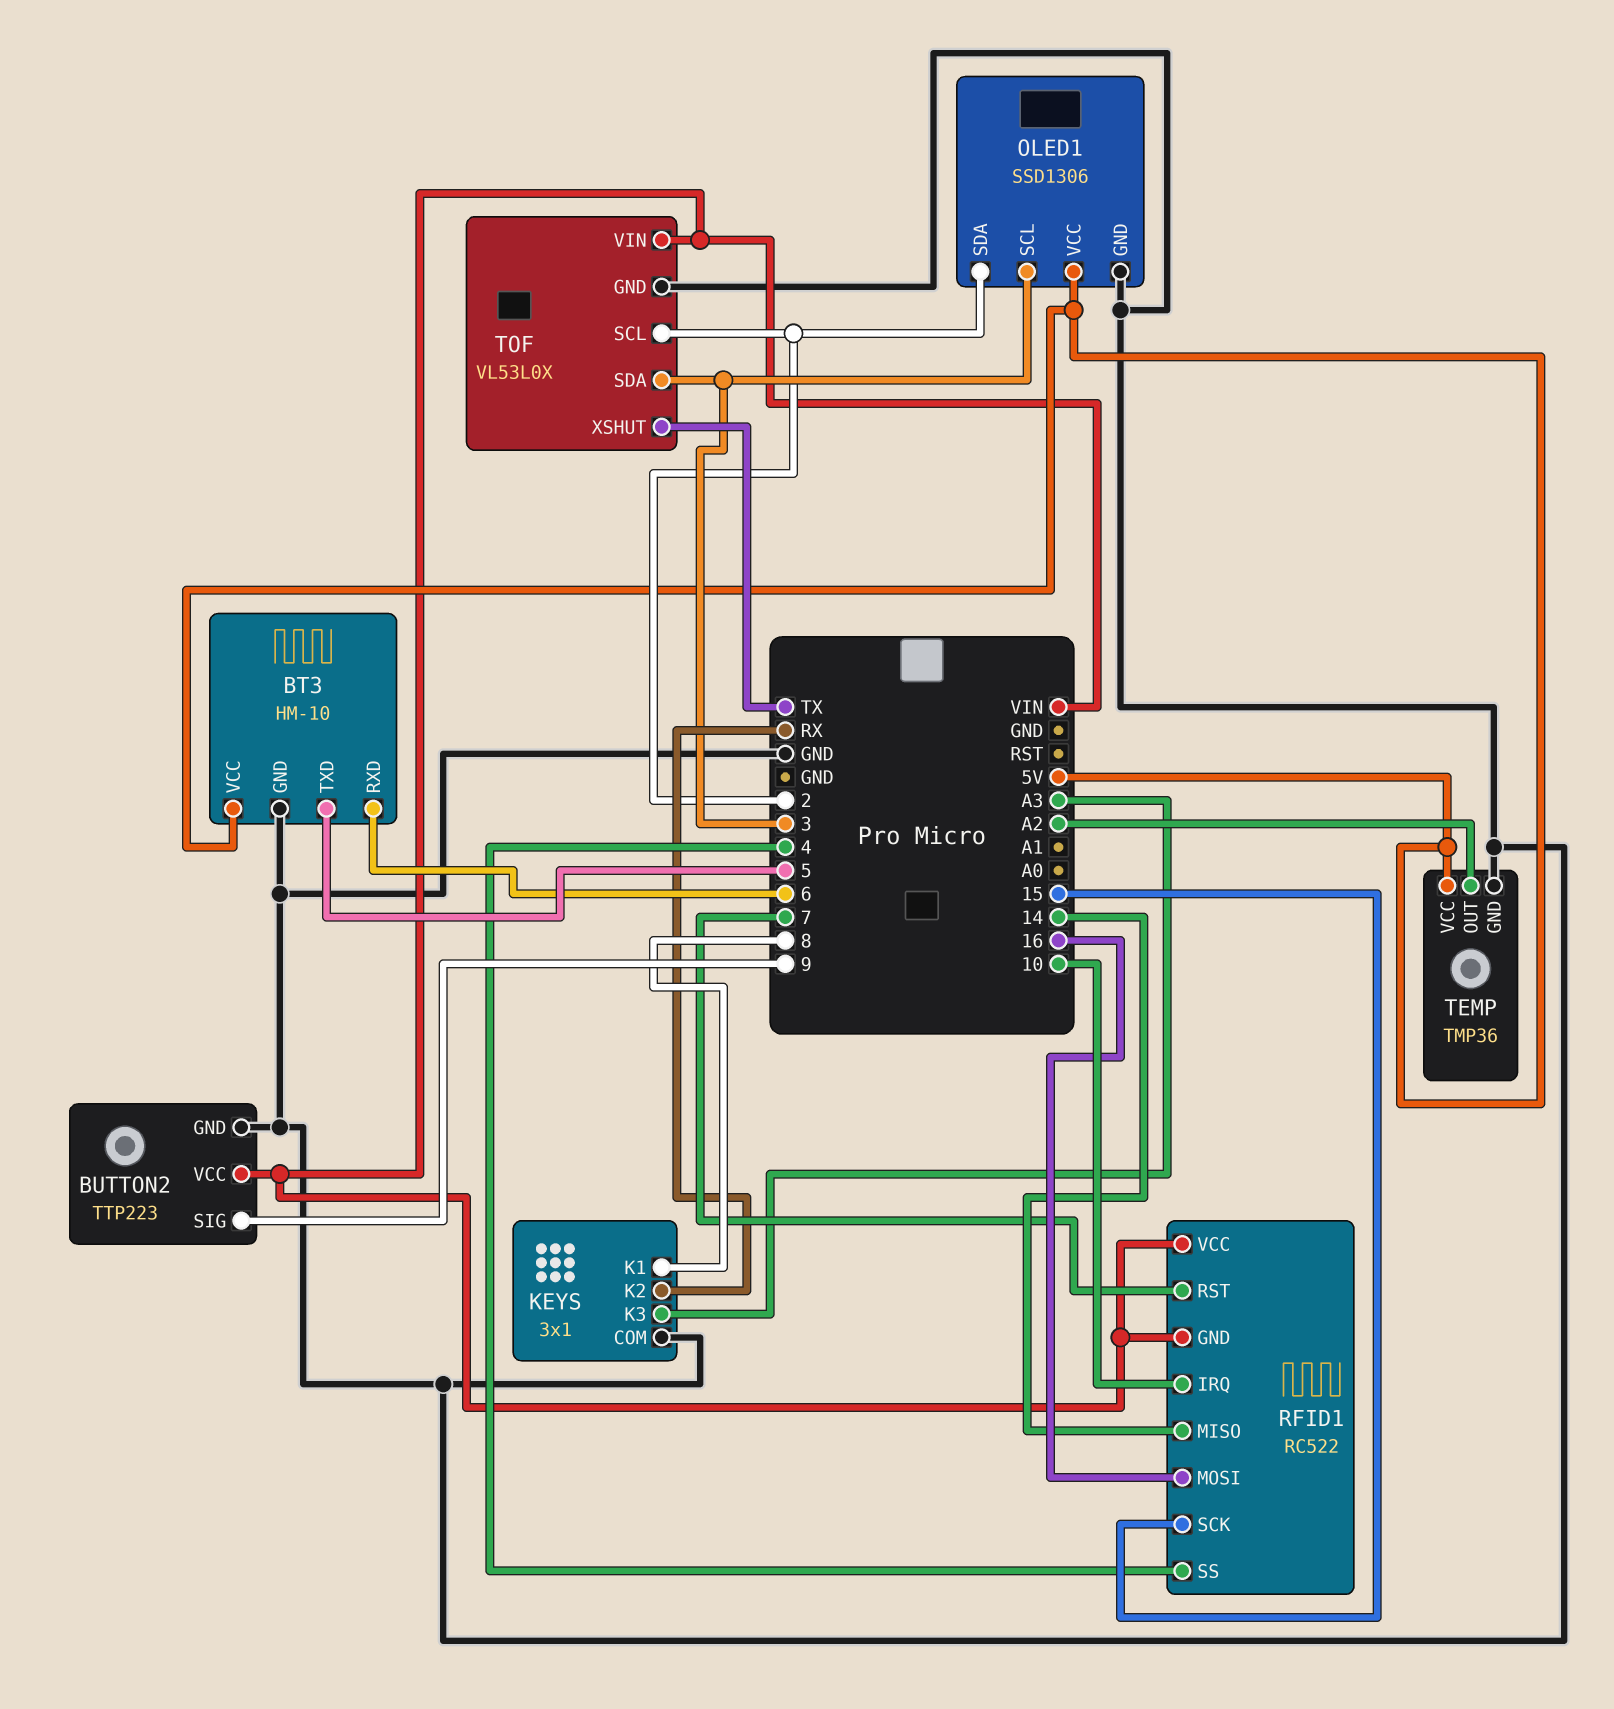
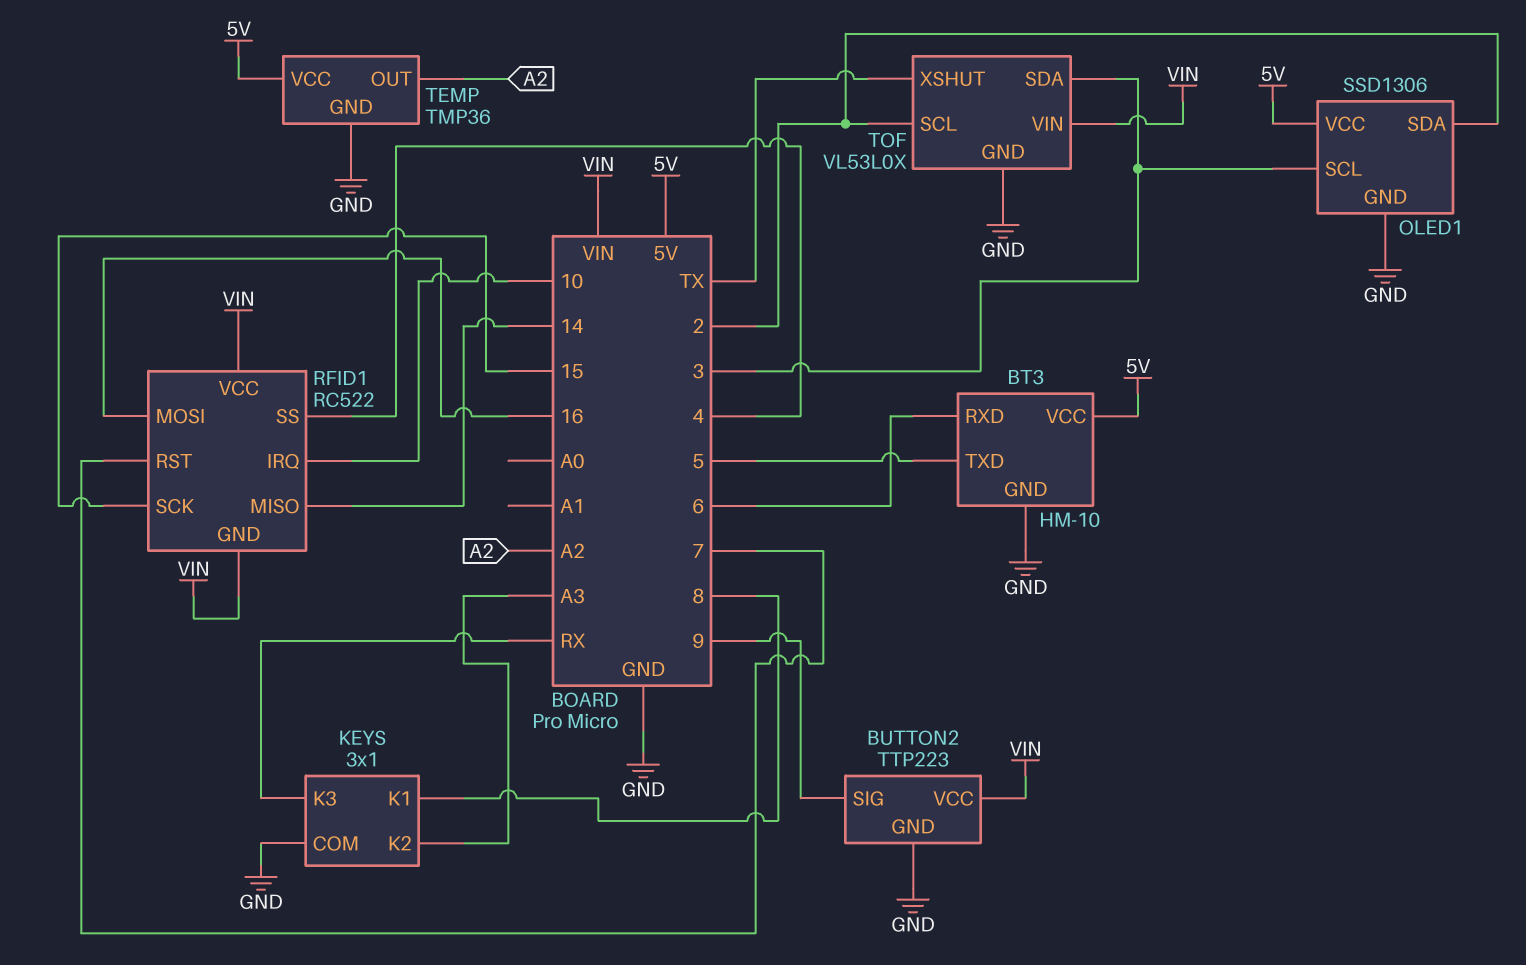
KEYS pin K2: RX -> A3
KEYS pin K3: A3 -> RX

